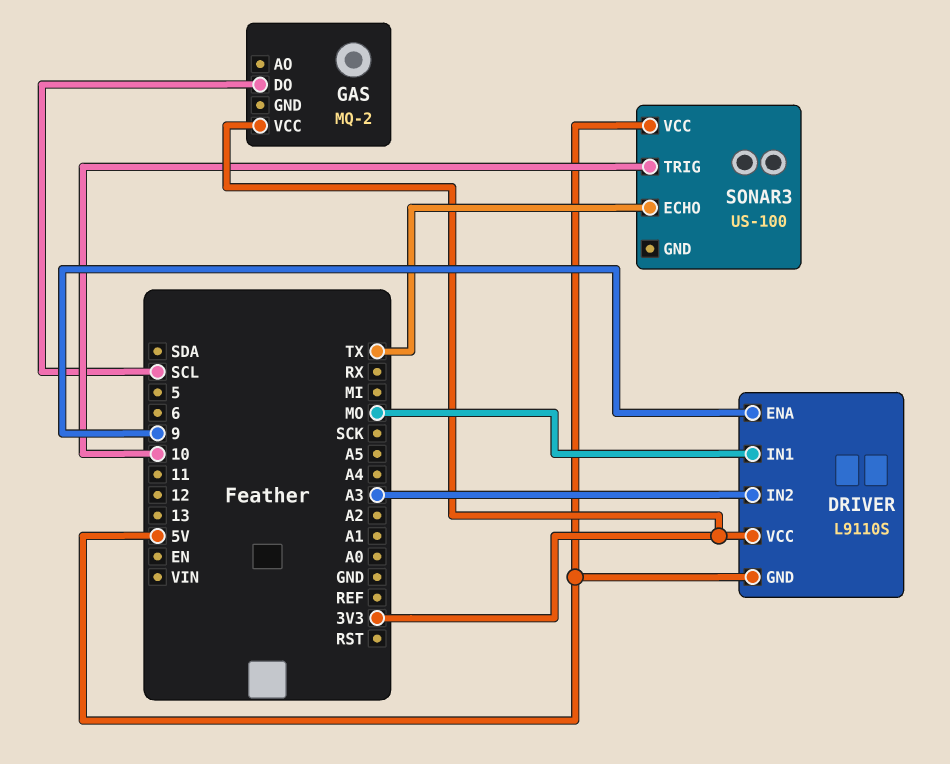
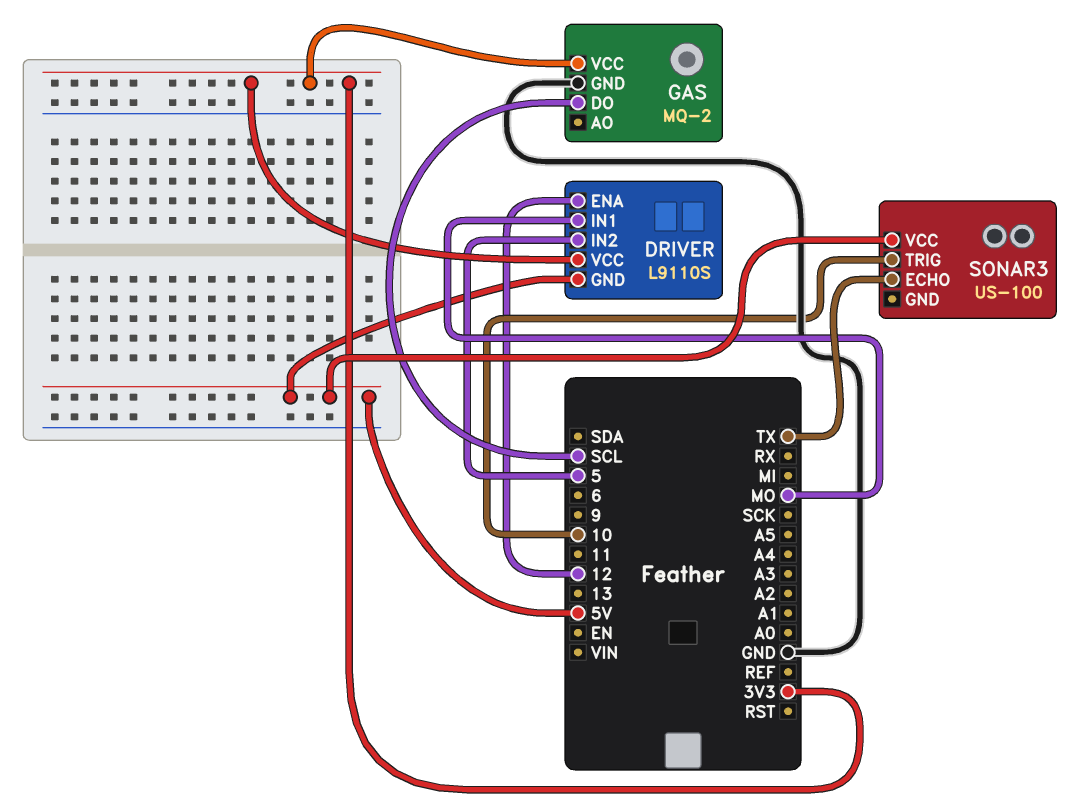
DRIVER pin ENA: 9 -> 12
DRIVER pin IN2: A3 -> 5
GAS pin GND: none -> GND

